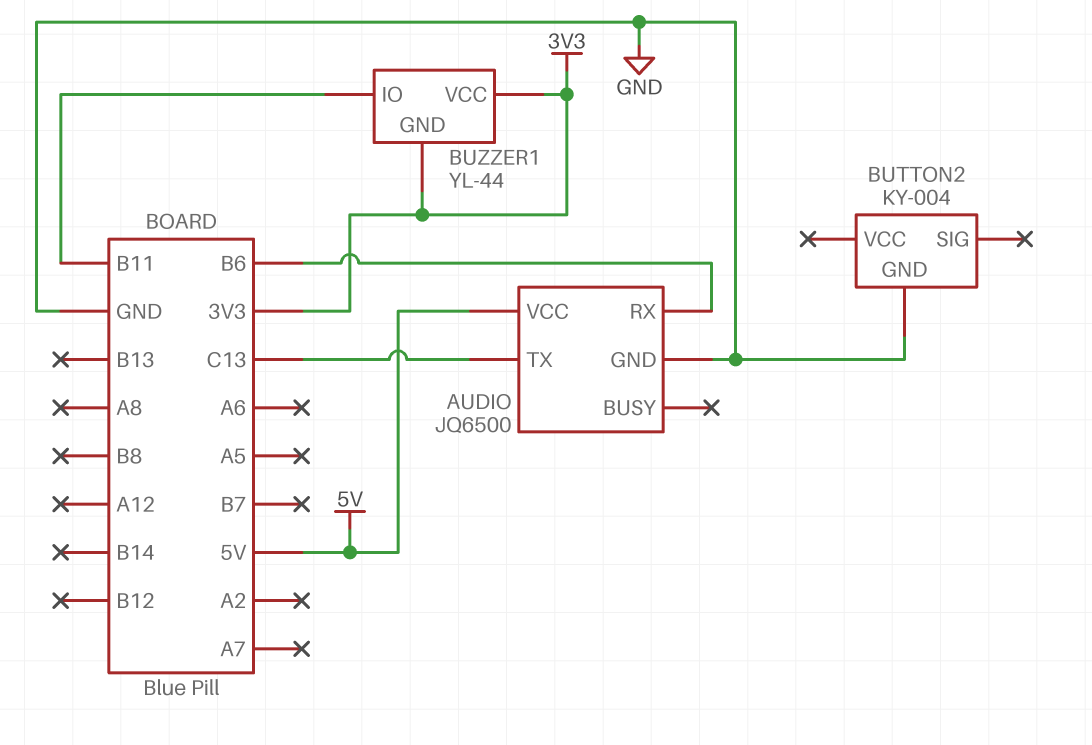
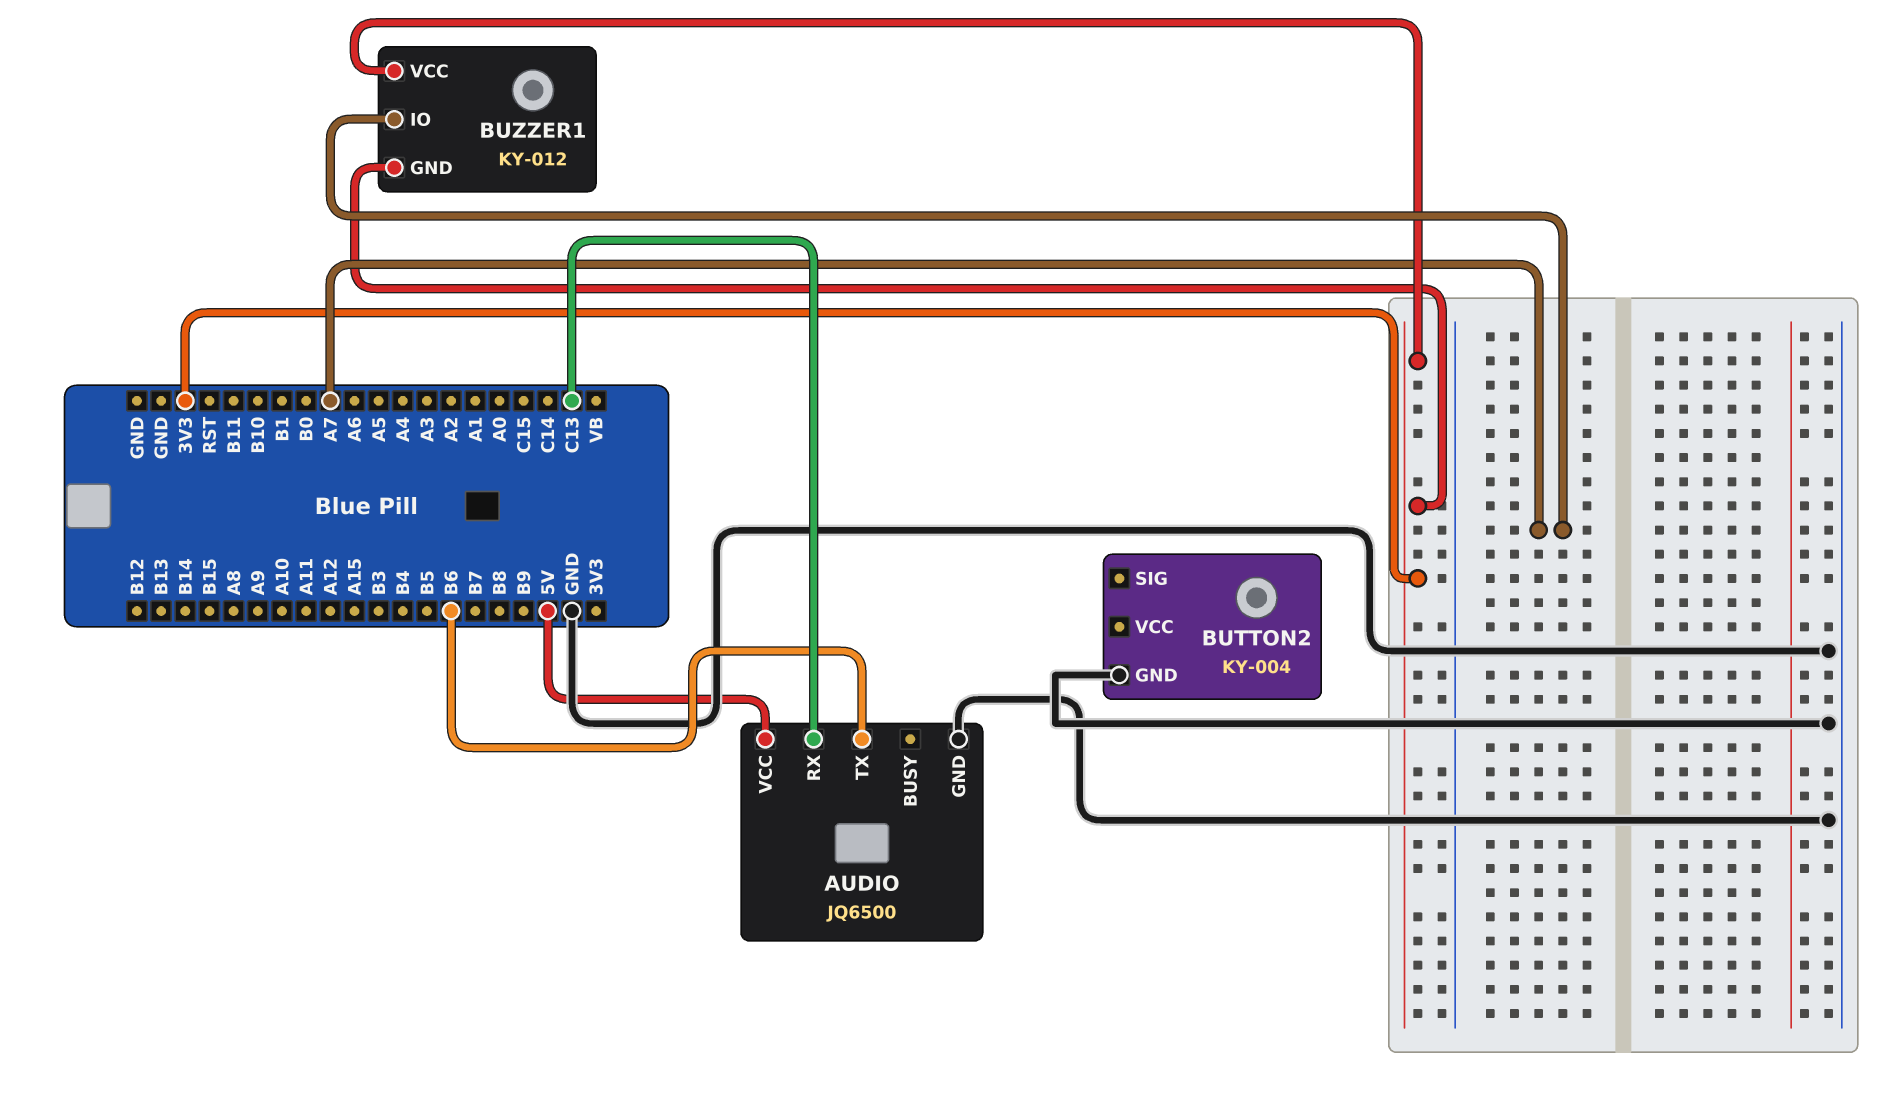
AUDIO pin RX: B6 -> C13
AUDIO pin TX: C13 -> B6
BUZZER1: YL-44 -> KY-012
BUZZER1 pin IO: B11 -> A7

